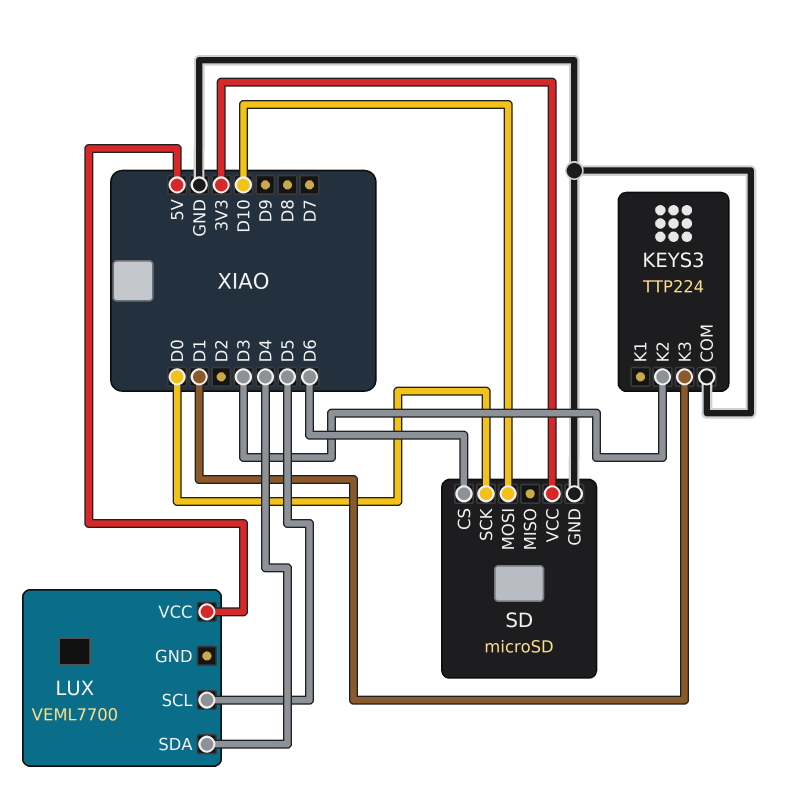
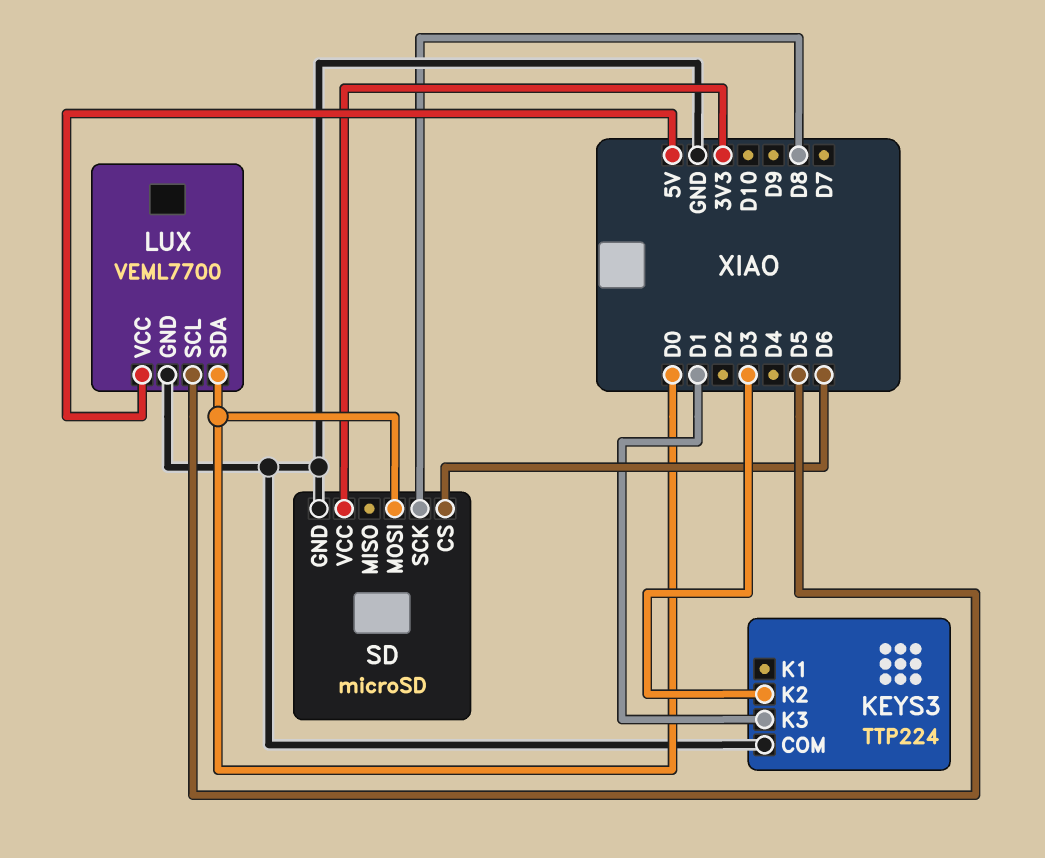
LUX pin GND: none -> GND
LUX pin SDA: D4 -> D0
SD pin MOSI: D10 -> D0
SD pin SCK: D0 -> D8

